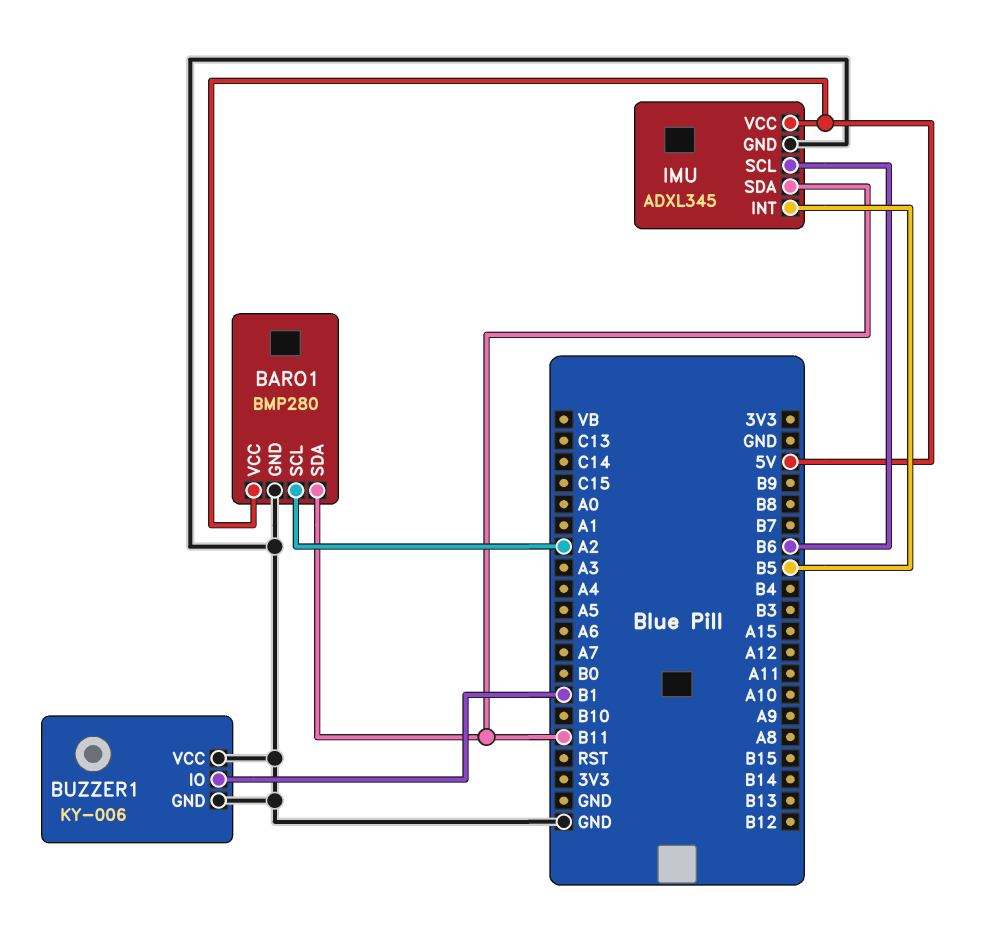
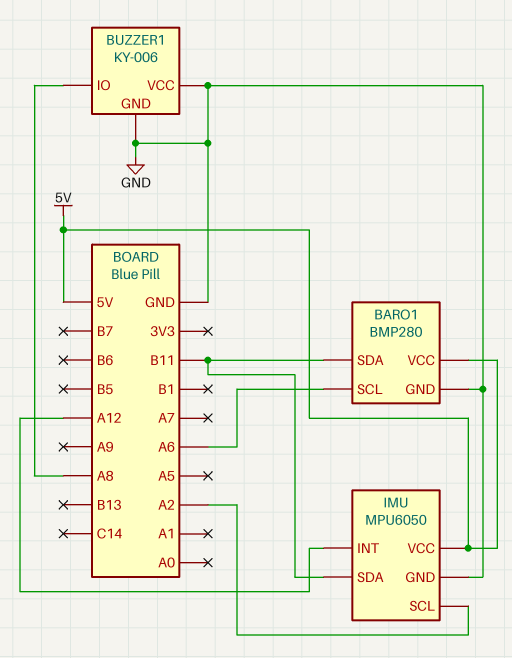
BARO1 pin SCL: A2 -> A6
BUZZER1 pin IO: B1 -> A8
IMU: ADXL345 -> MPU6050
IMU pin INT: B5 -> A12
IMU pin SCL: B6 -> A2

